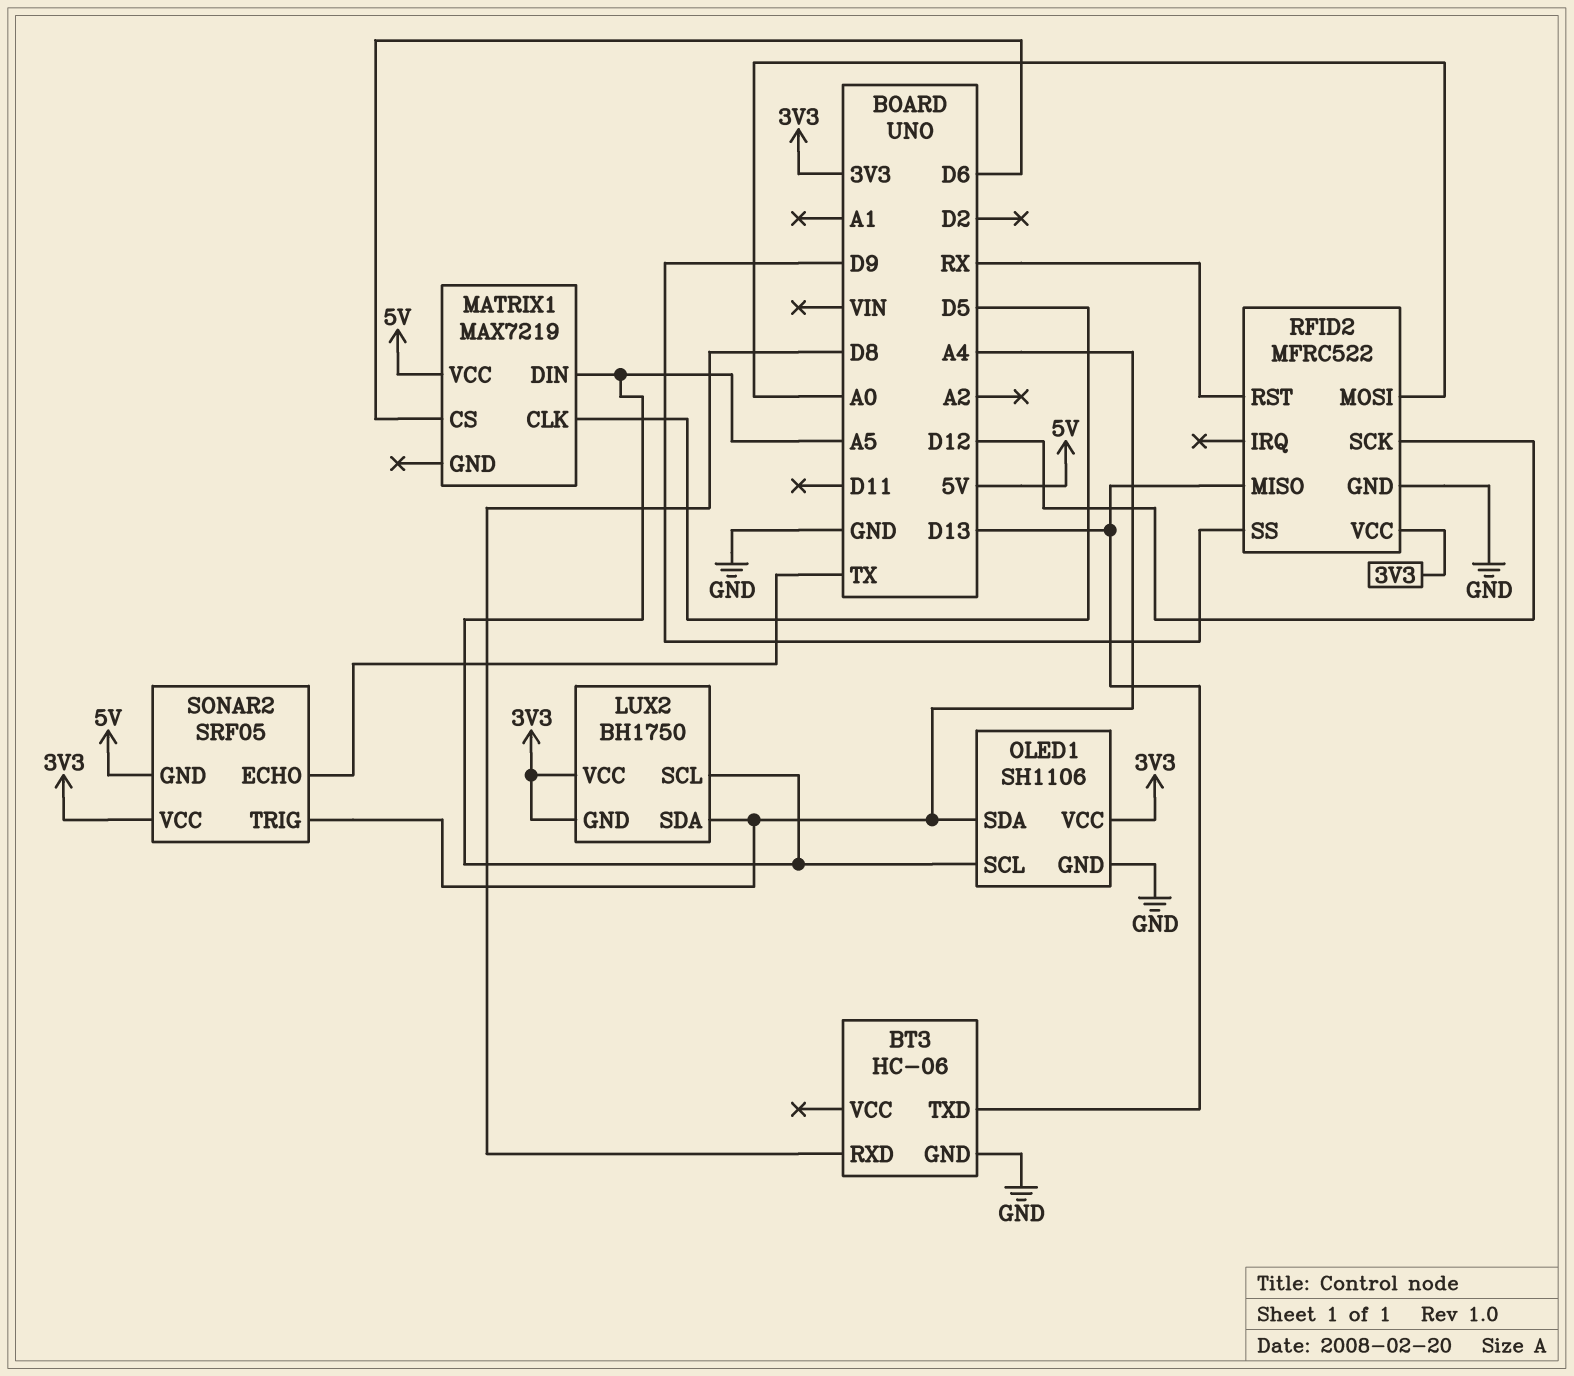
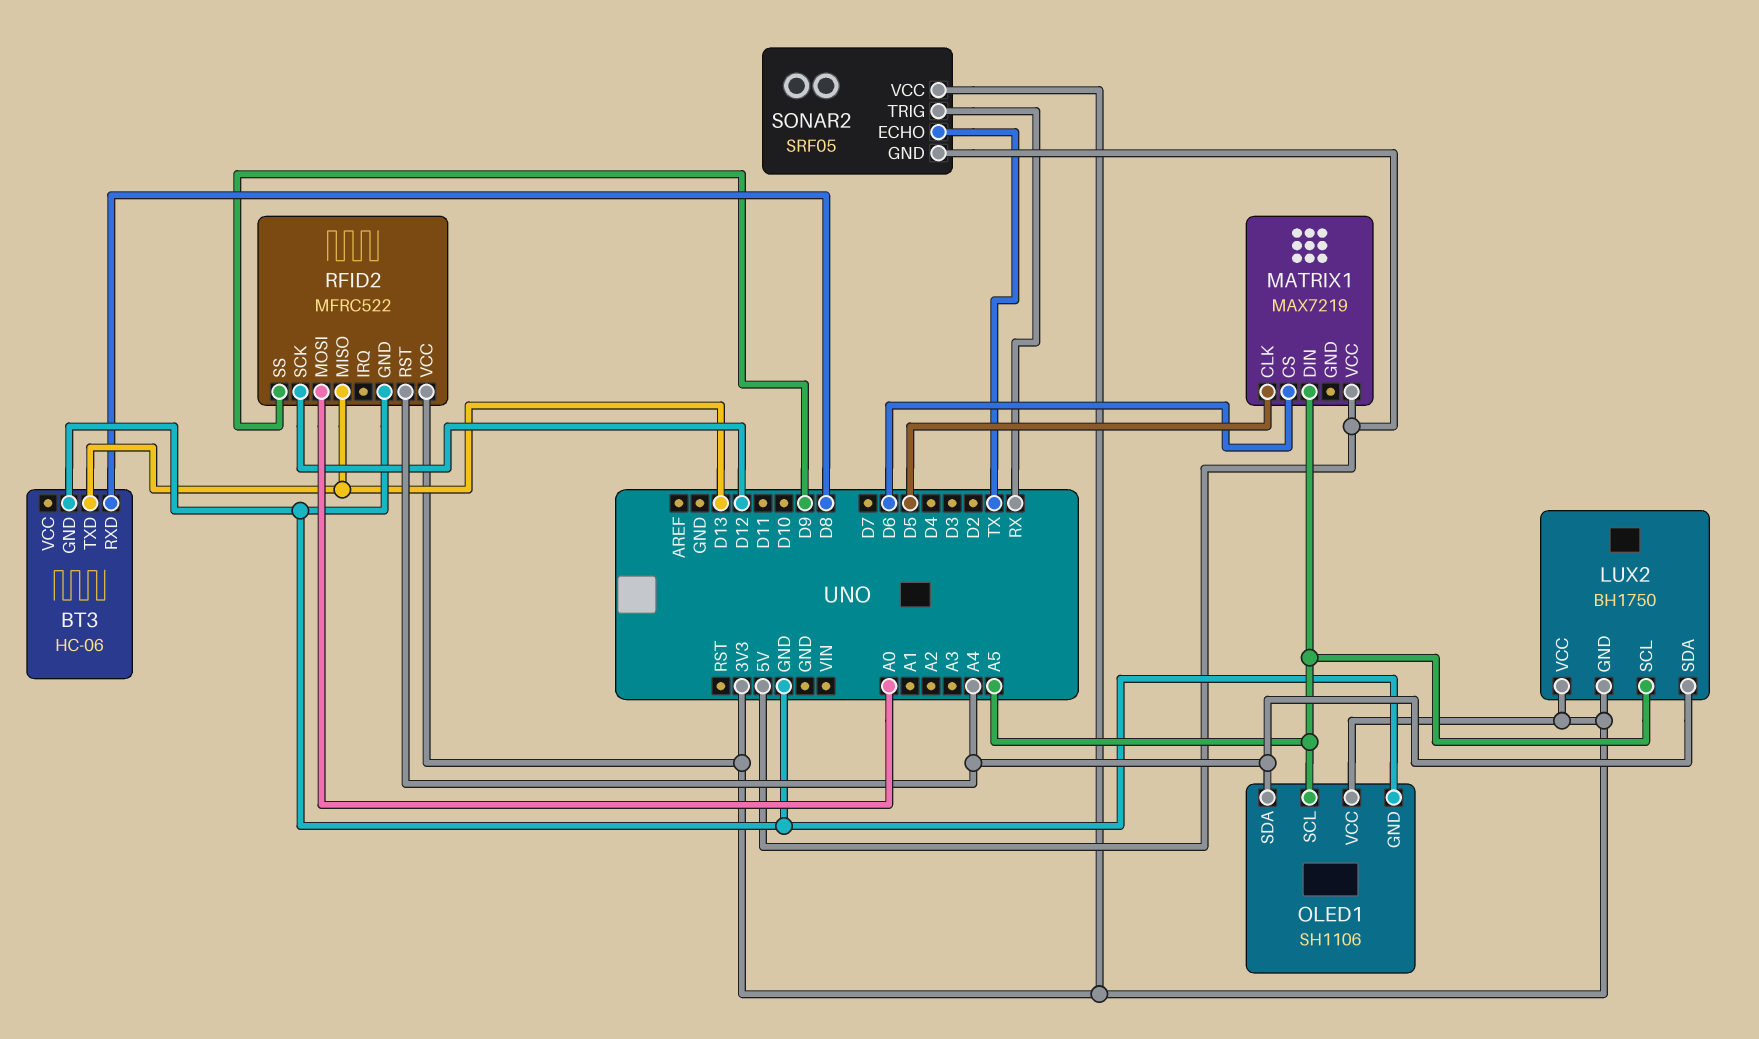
RFID2 pin RST: RX -> A4
SONAR2 pin TRIG: A4 -> RX

